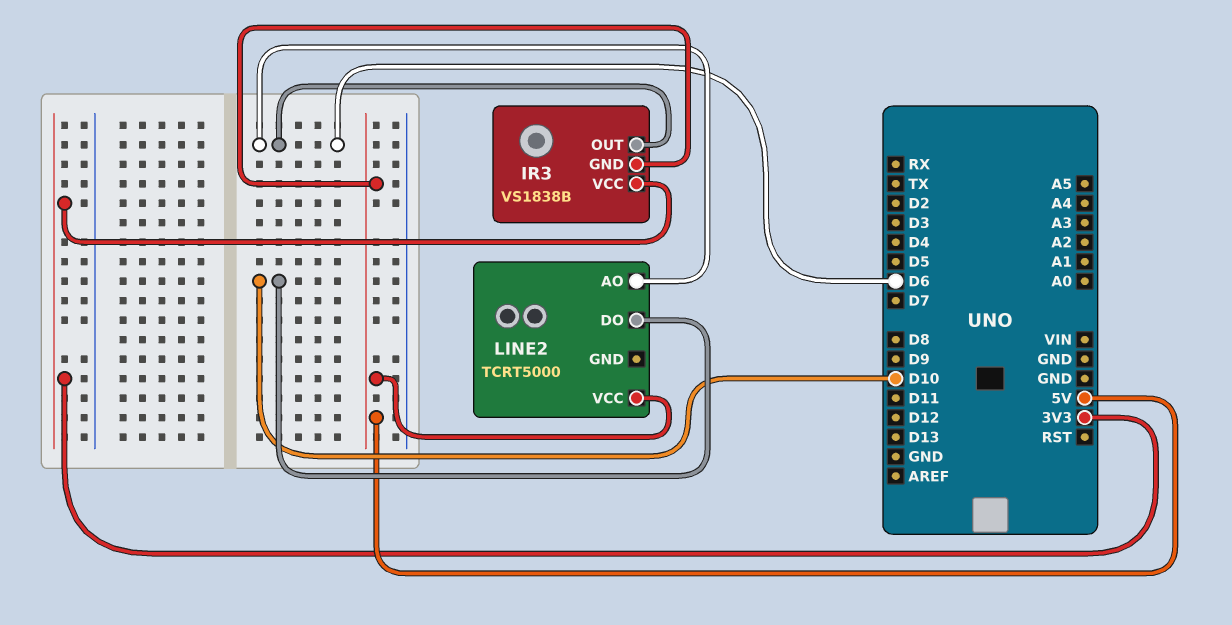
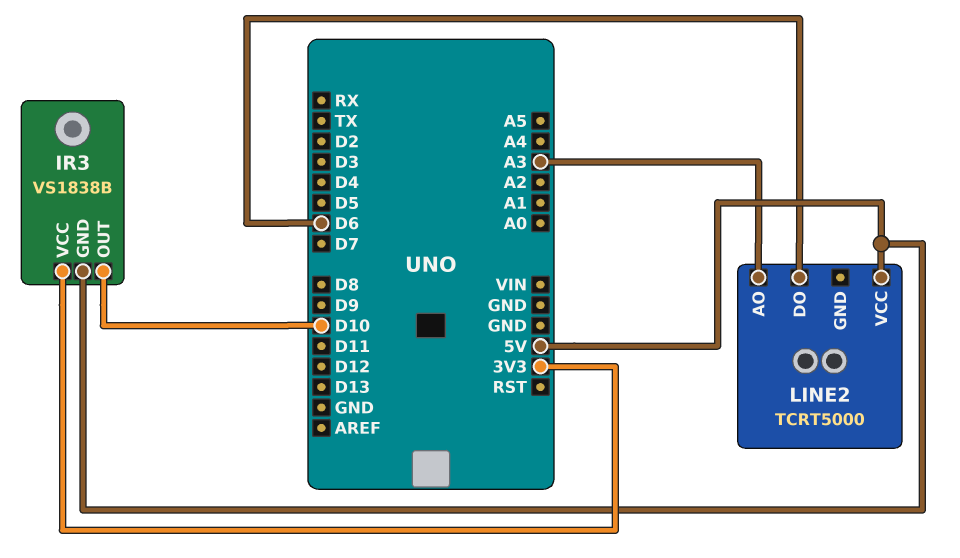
IR3 pin OUT: D6 -> D10
LINE2 pin AO: D6 -> A3
LINE2 pin DO: D10 -> D6

